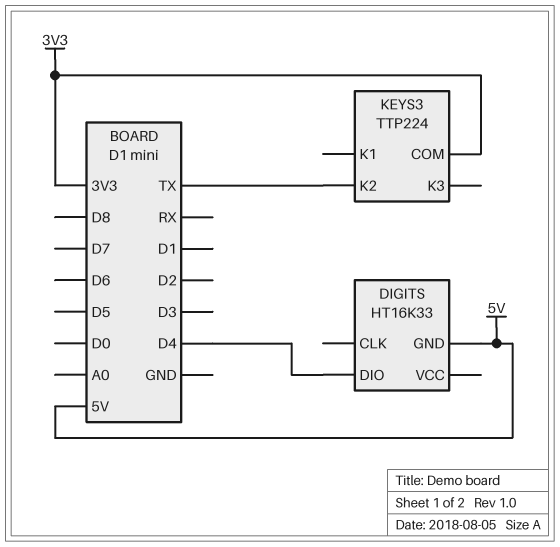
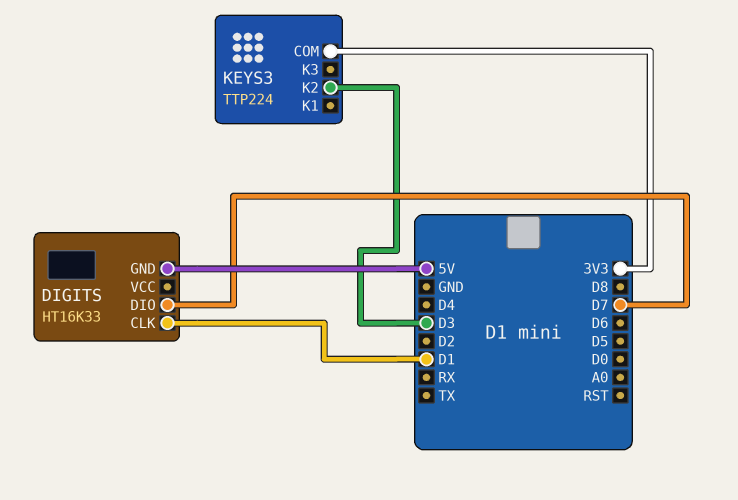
DIGITS pin CLK: none -> D1
DIGITS pin DIO: D4 -> D7
KEYS3 pin K2: TX -> D3

